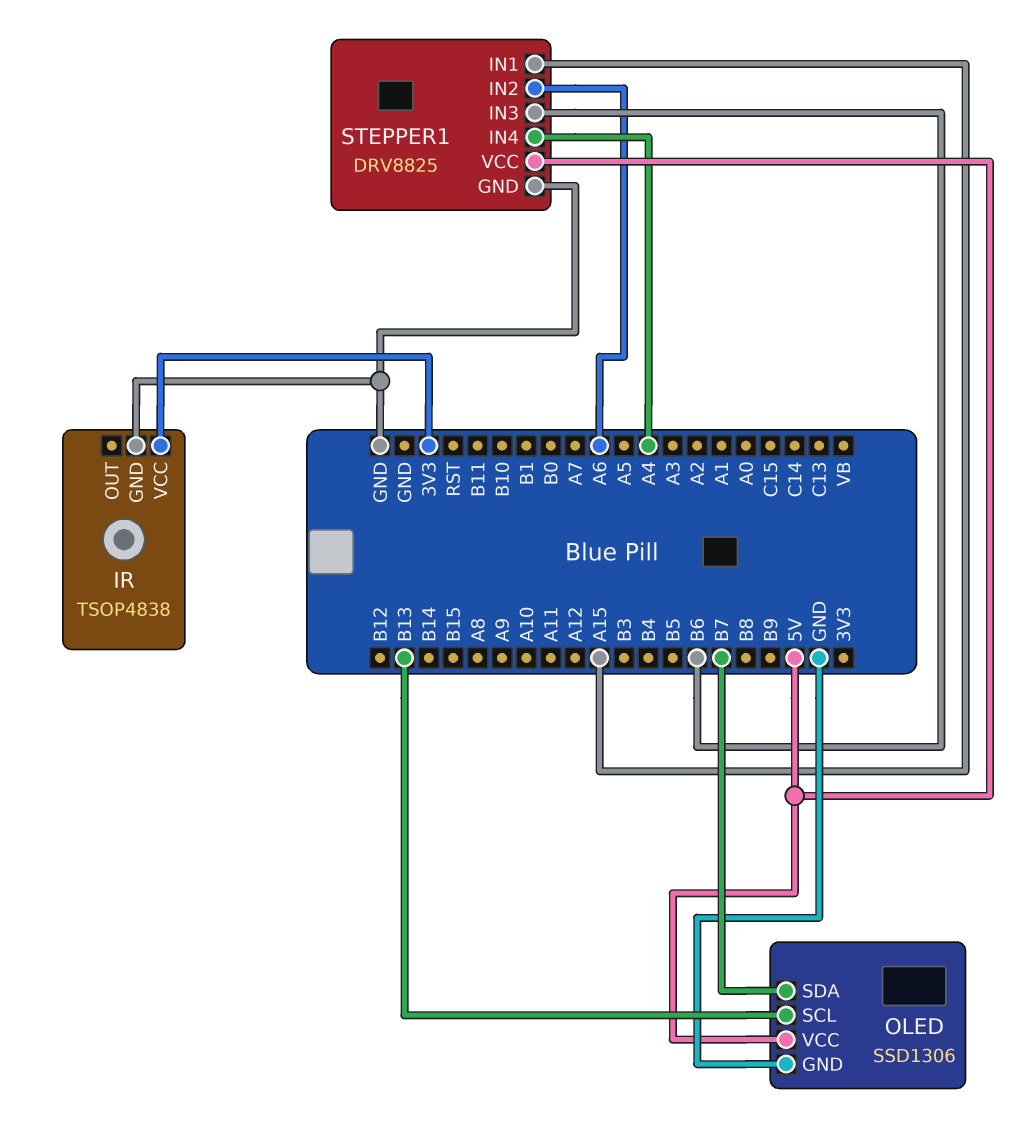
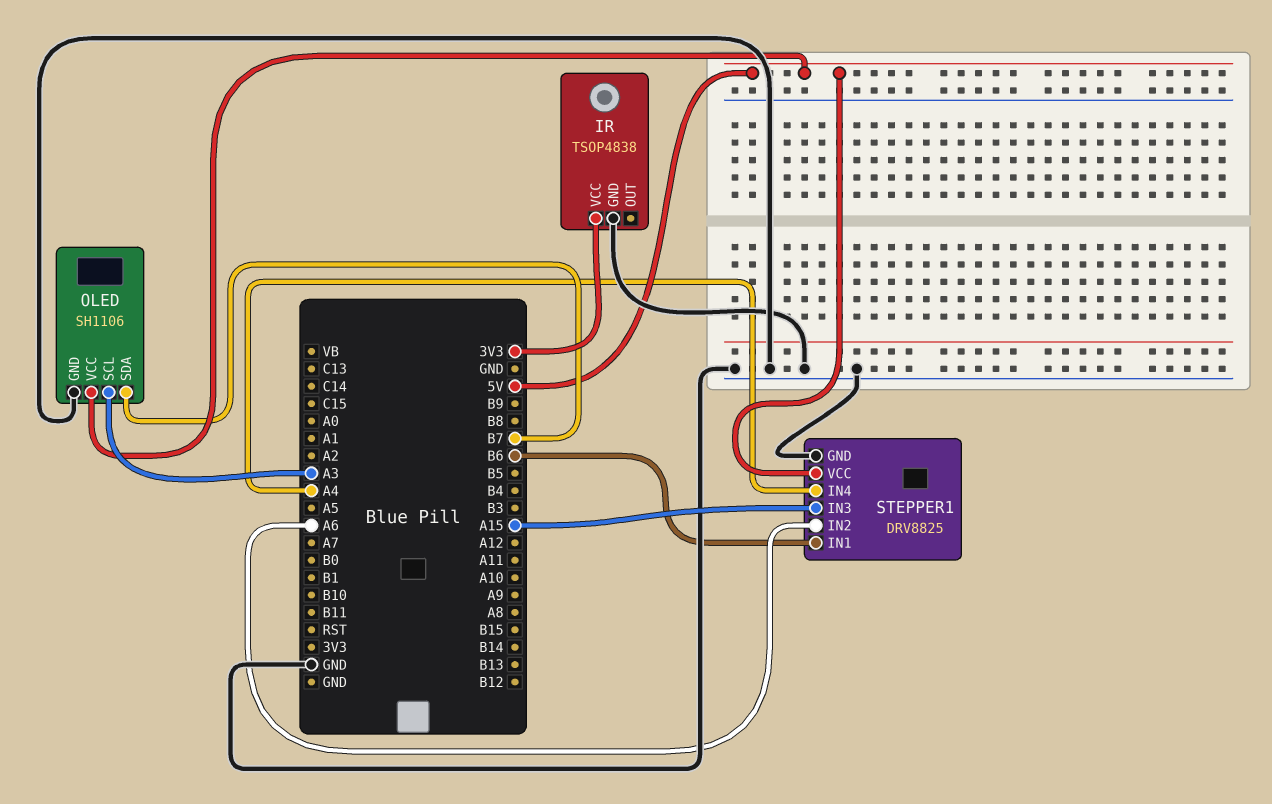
OLED: SSD1306 -> SH1106
OLED pin SCL: B13 -> A3
STEPPER1 pin IN1: A15 -> B6
STEPPER1 pin IN3: B6 -> A15

